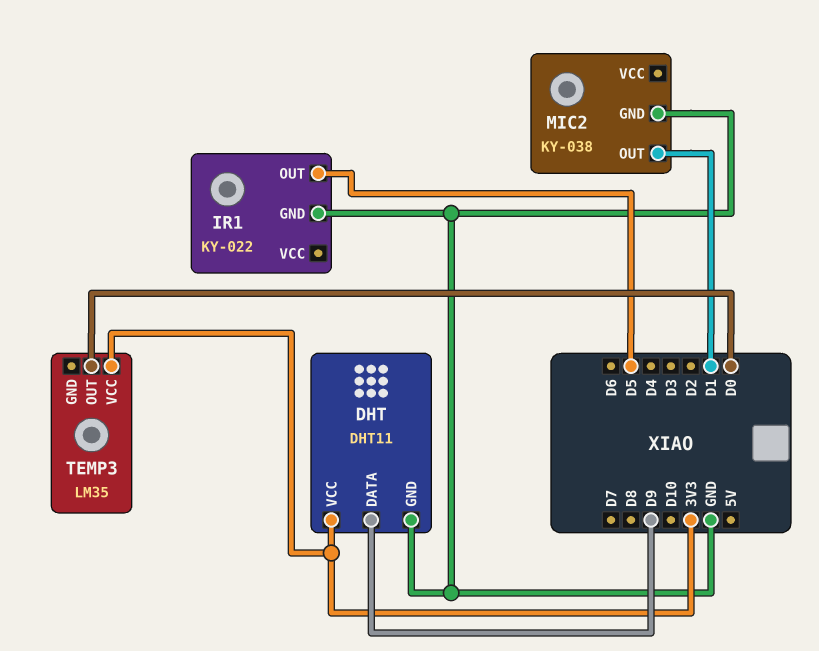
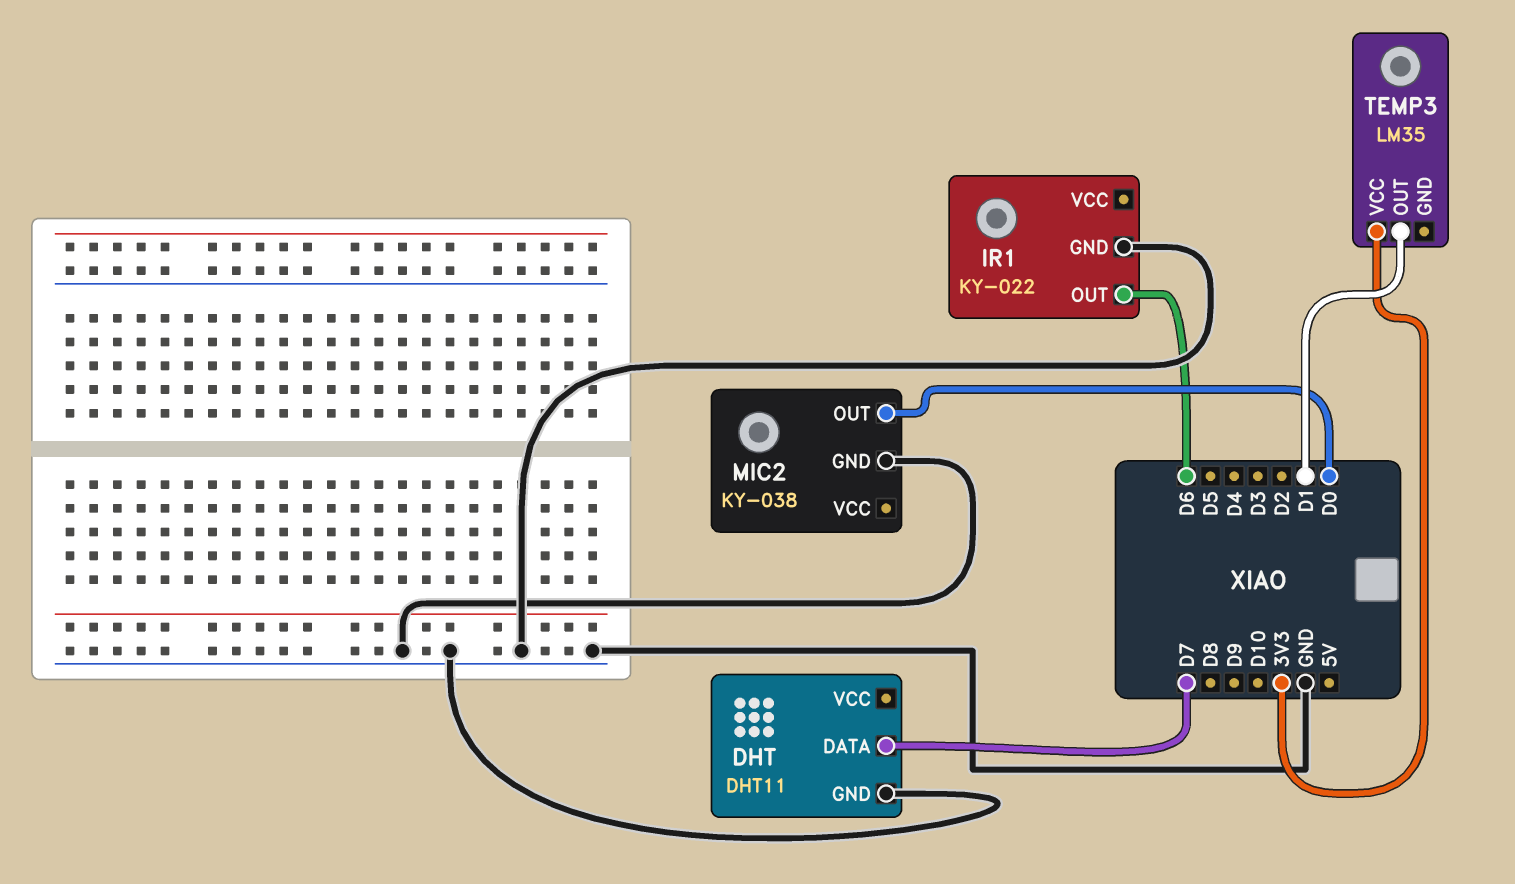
DHT pin DATA: D9 -> D7
DHT pin VCC: 3V3 -> none
IR1 pin OUT: D5 -> D6
MIC2 pin OUT: D1 -> D0
TEMP3 pin OUT: D0 -> D1

